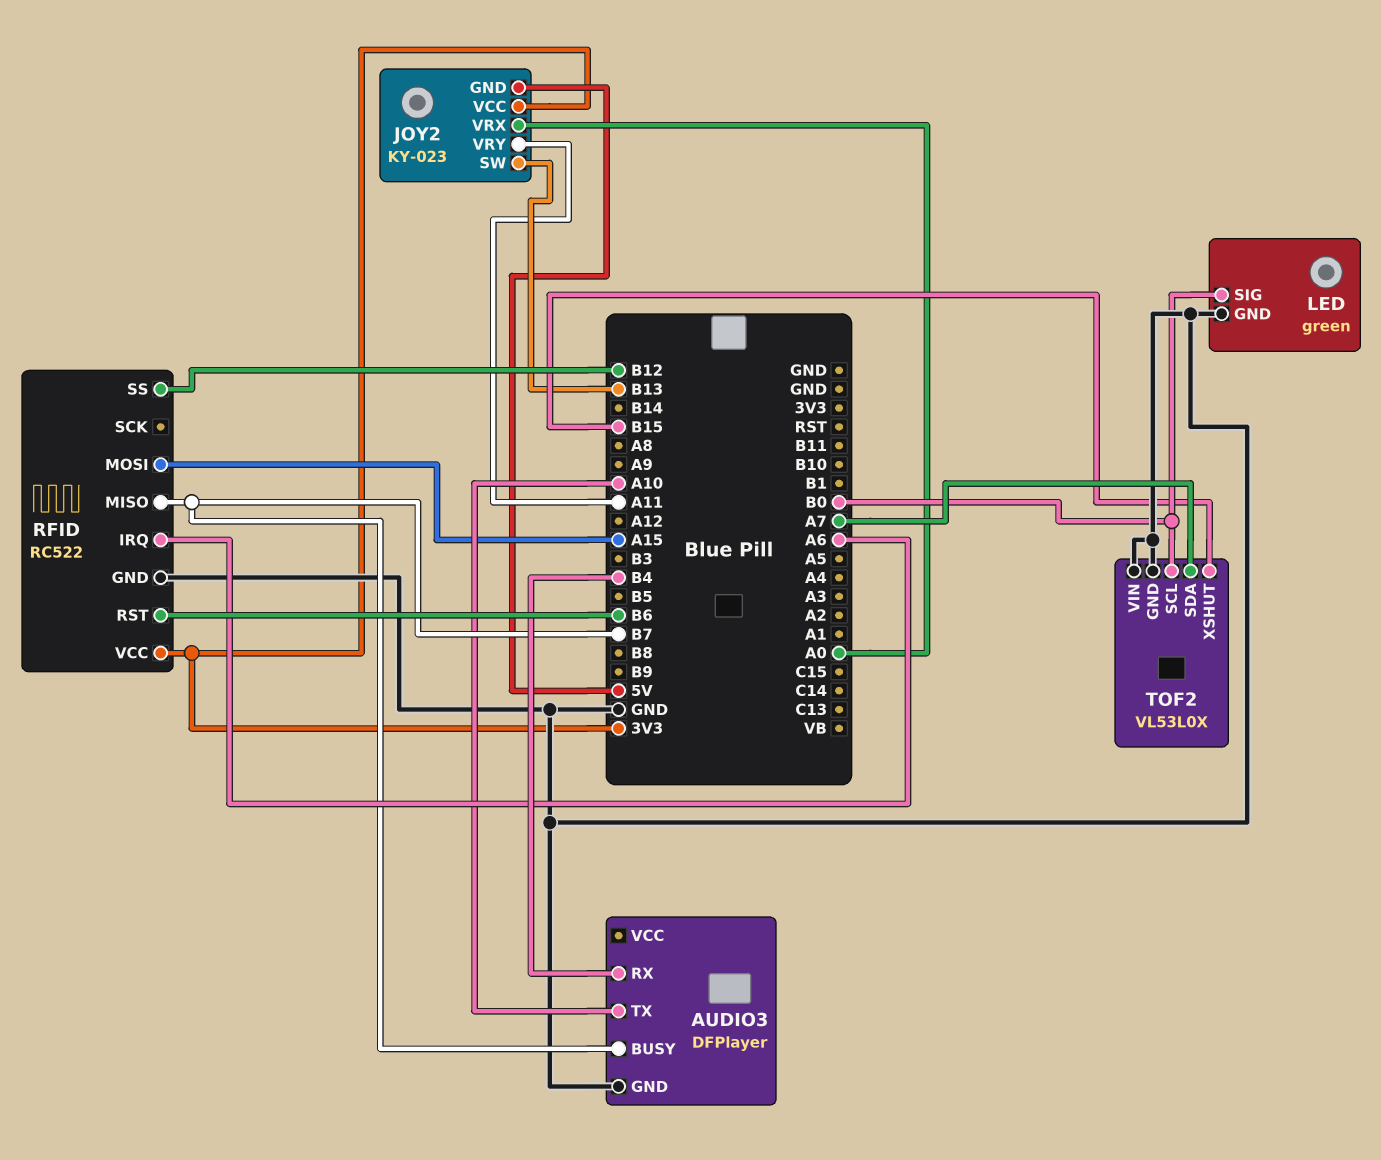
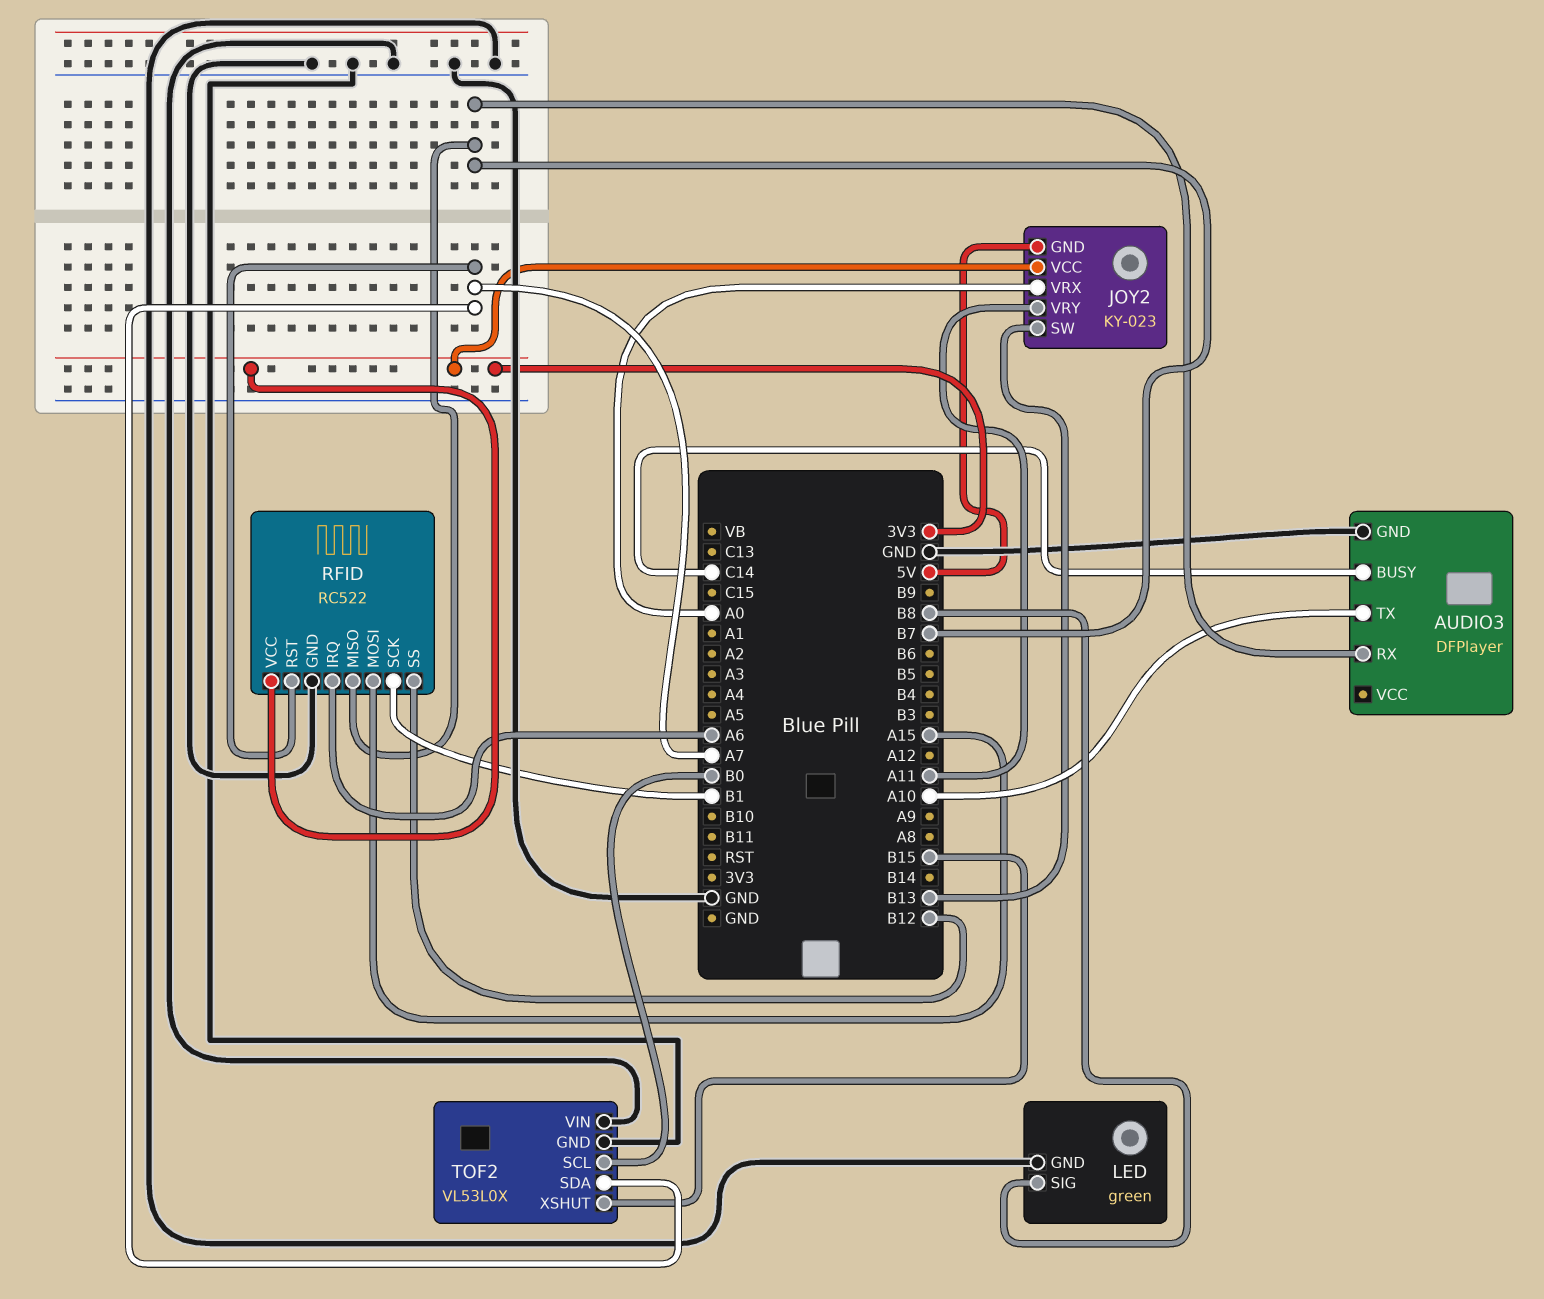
AUDIO3 pin BUSY: B7 -> C14
AUDIO3 pin RX: B4 -> B7
LED pin SIG: B0 -> B8
RFID pin RST: B6 -> A7
RFID pin SCK: none -> B1

